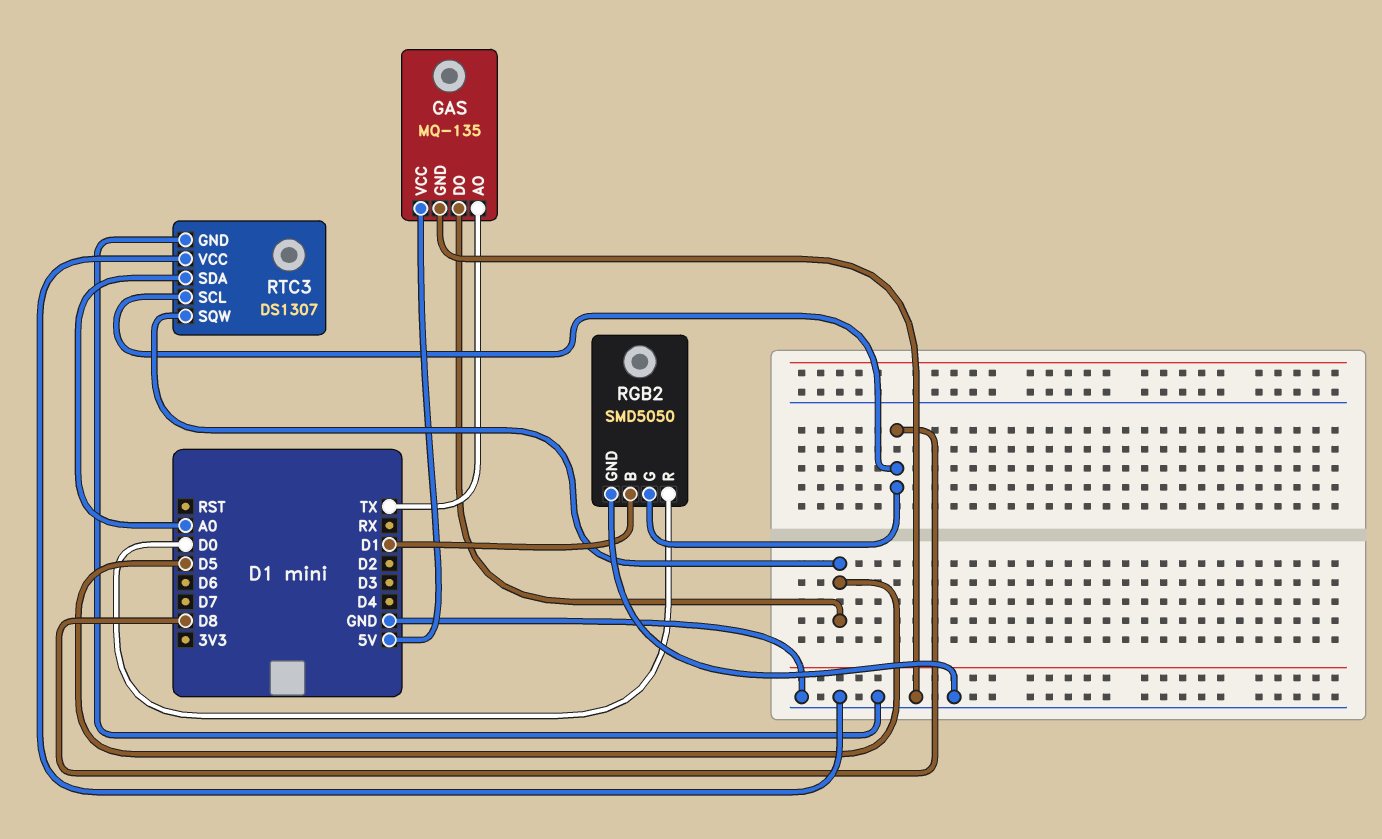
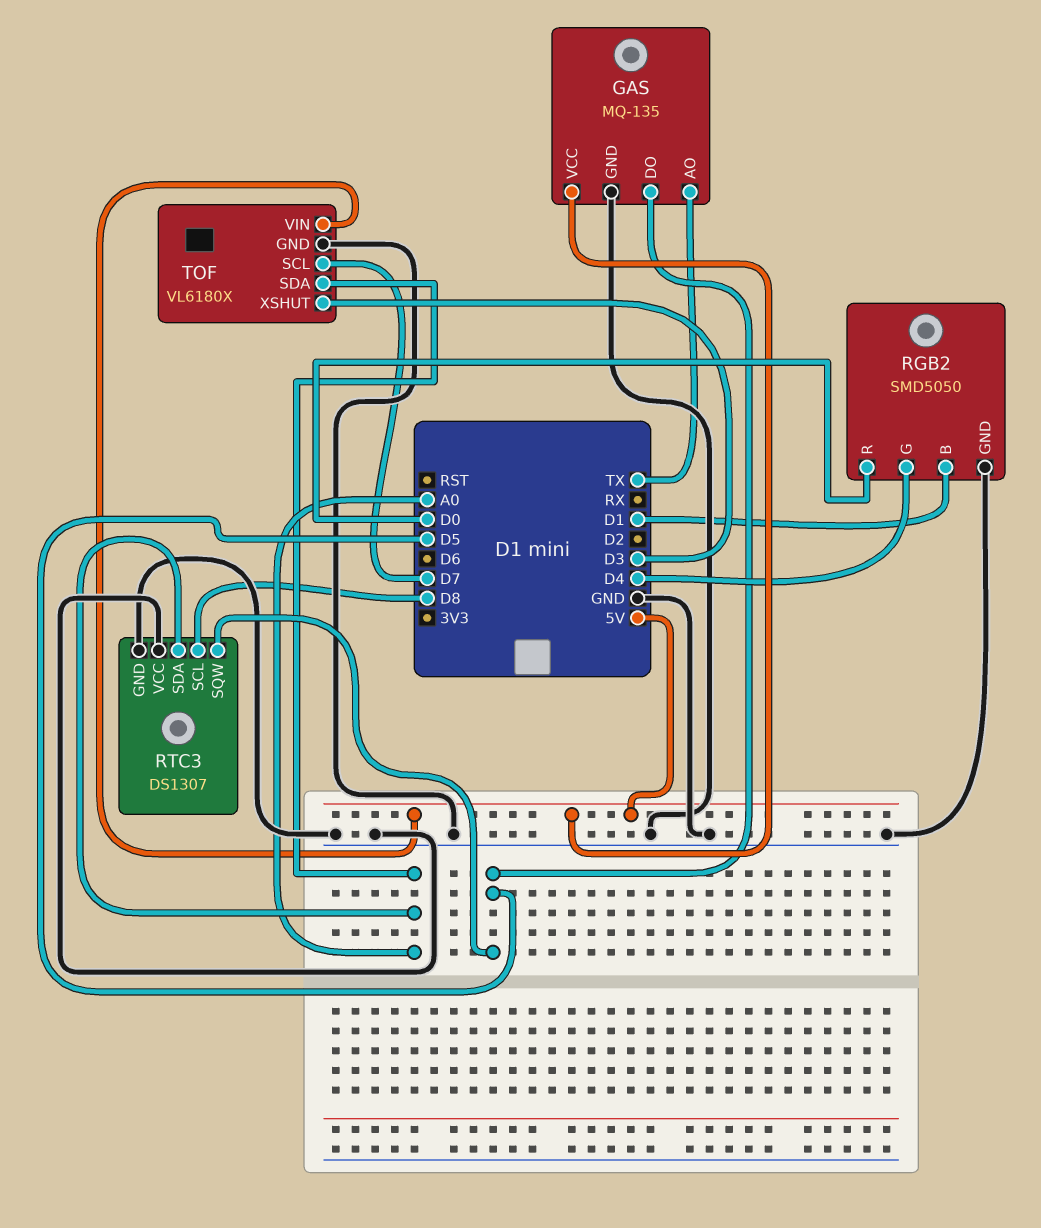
RGB2 pin G: D8 -> D4
TOF: none -> VL6180X
TOF pin GND: none -> GND
TOF pin SCL: none -> D7
TOF pin SDA: none -> A0
TOF pin VIN: none -> 5V
TOF pin XSHUT: none -> D3

